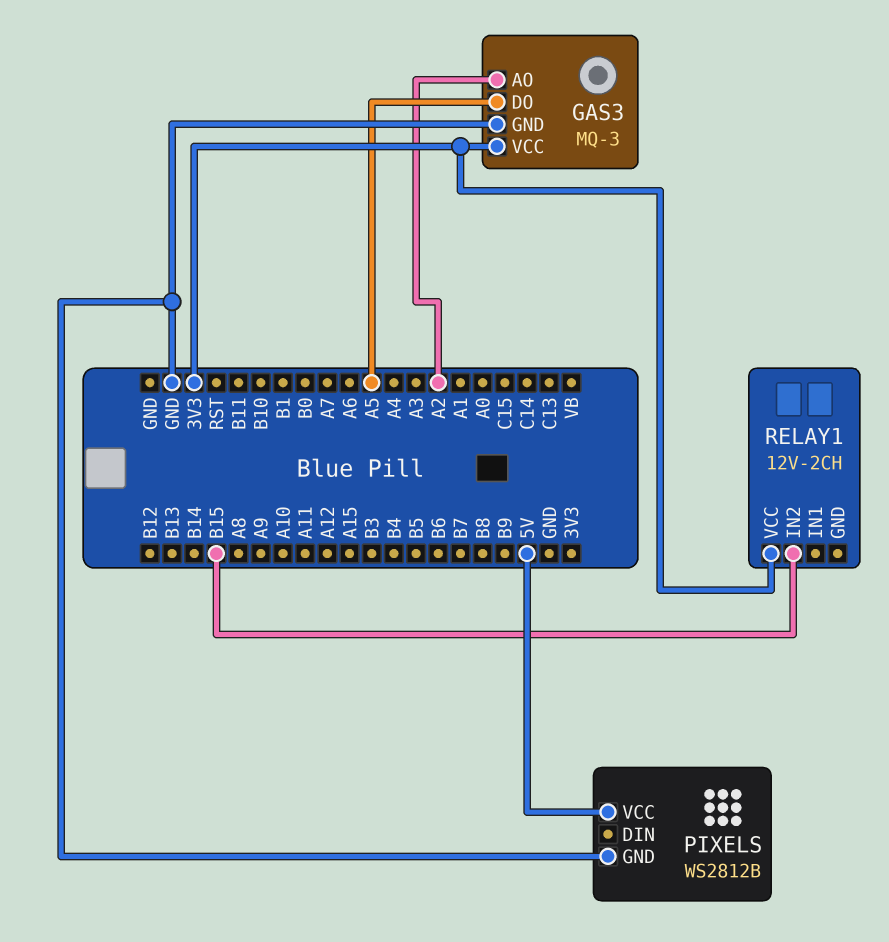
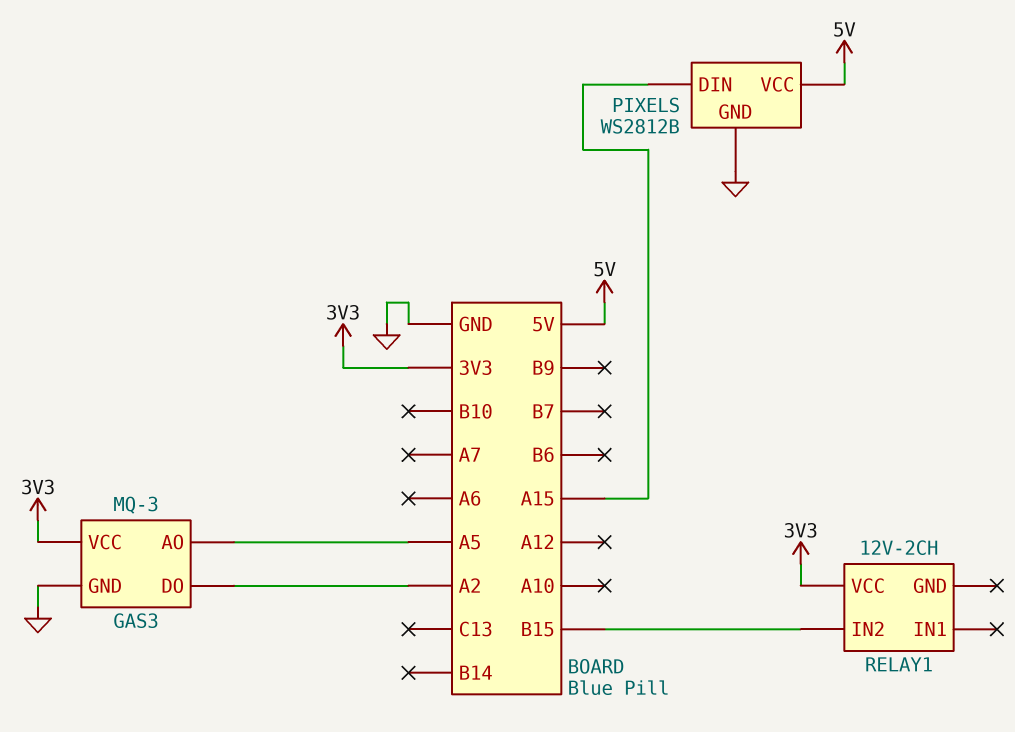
GAS3 pin AO: A2 -> A5
GAS3 pin DO: A5 -> A2
PIXELS pin DIN: none -> A15

